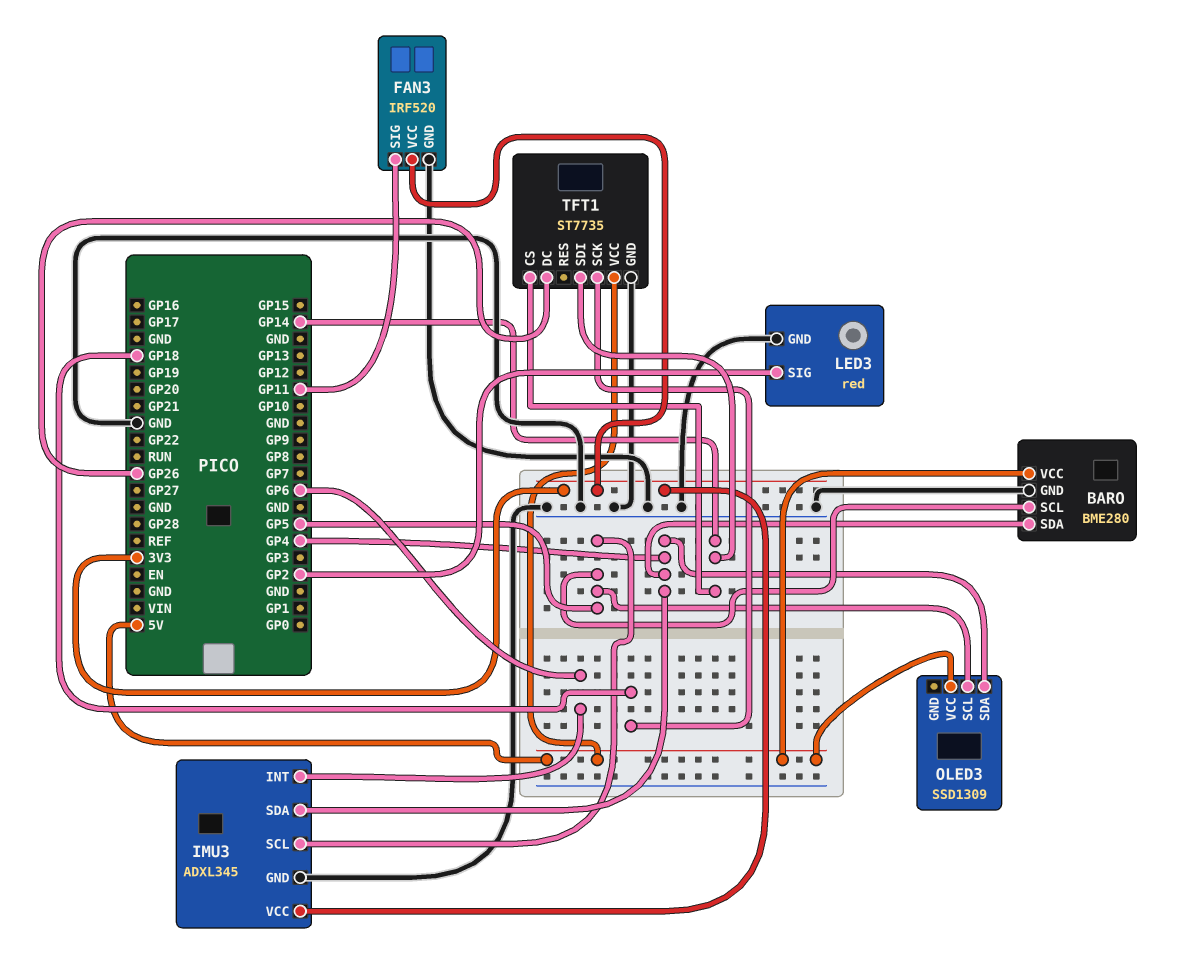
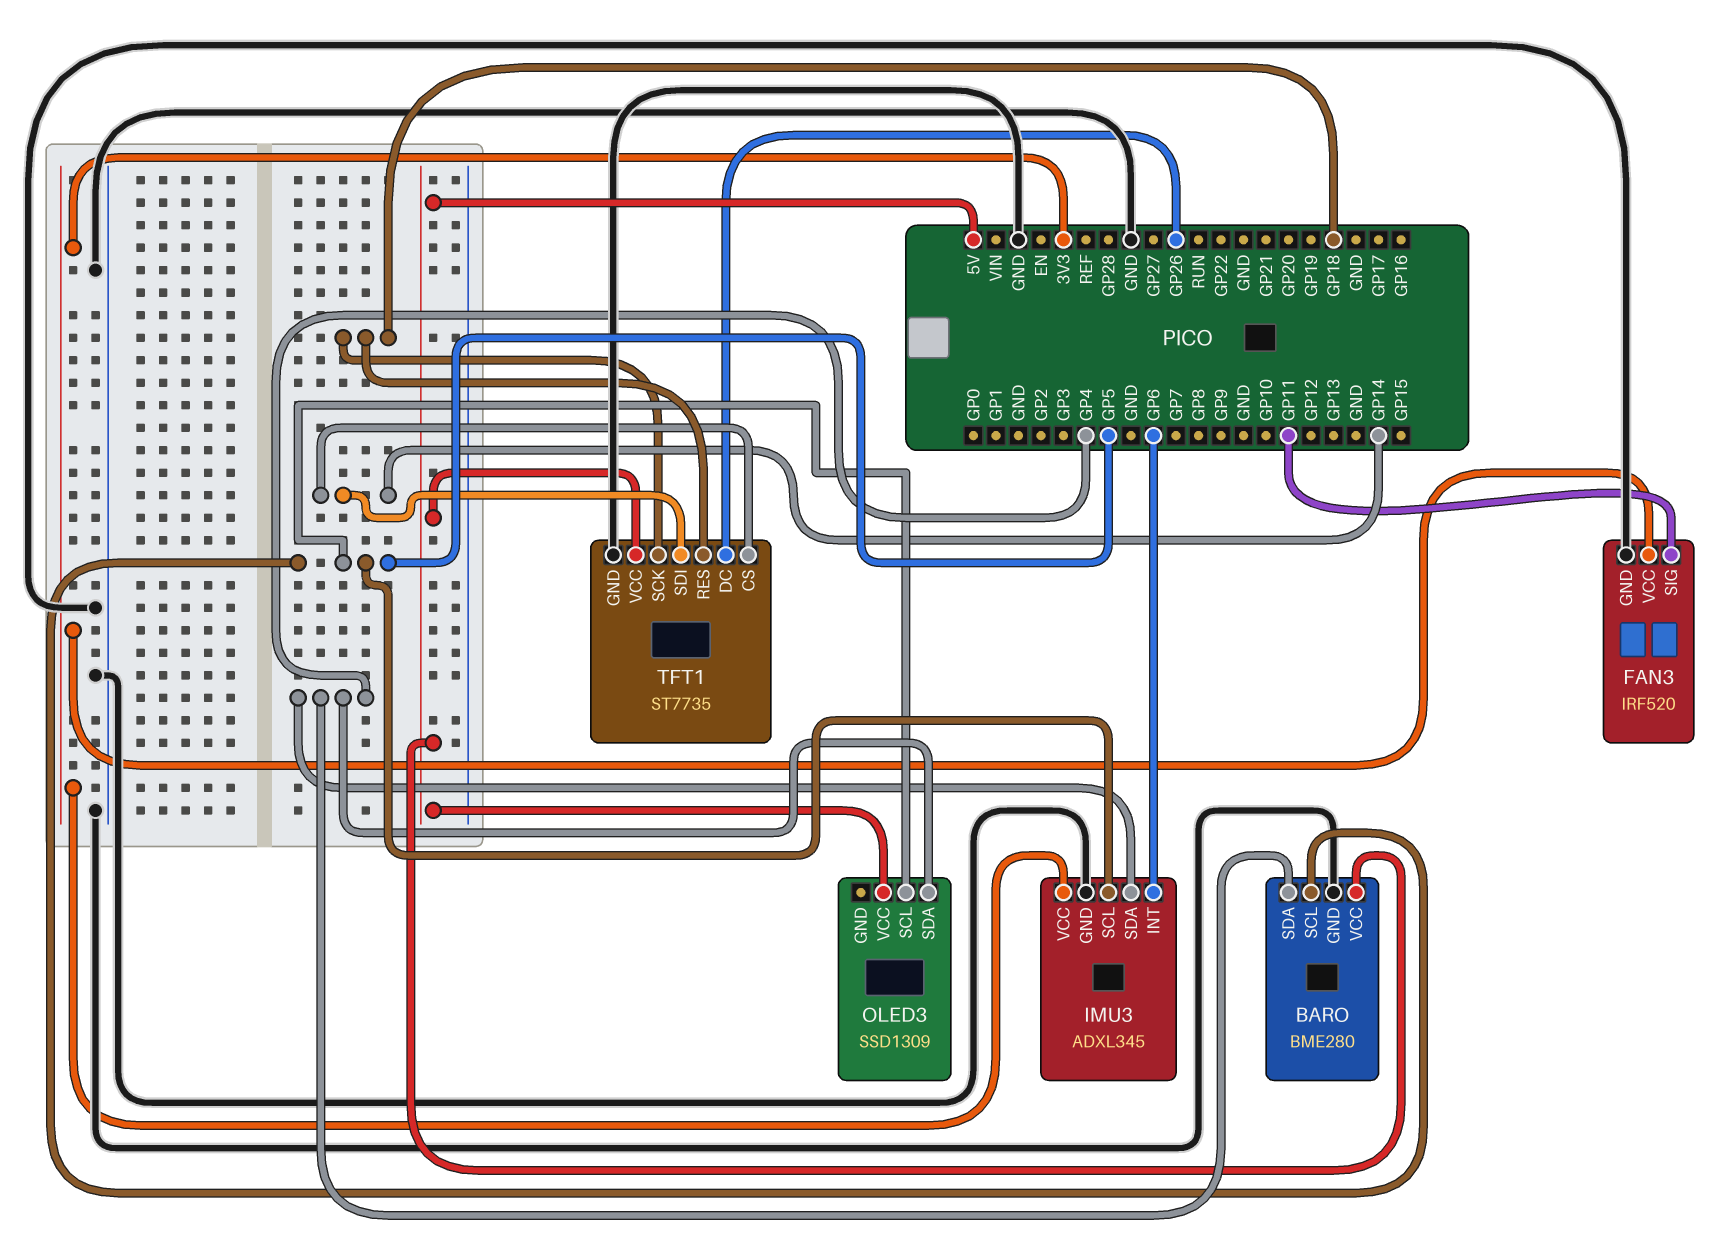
LED3: red -> none
LED3 pin GND: GND -> none
LED3 pin SIG: GP2 -> none
TFT1 pin RES: none -> GP18

